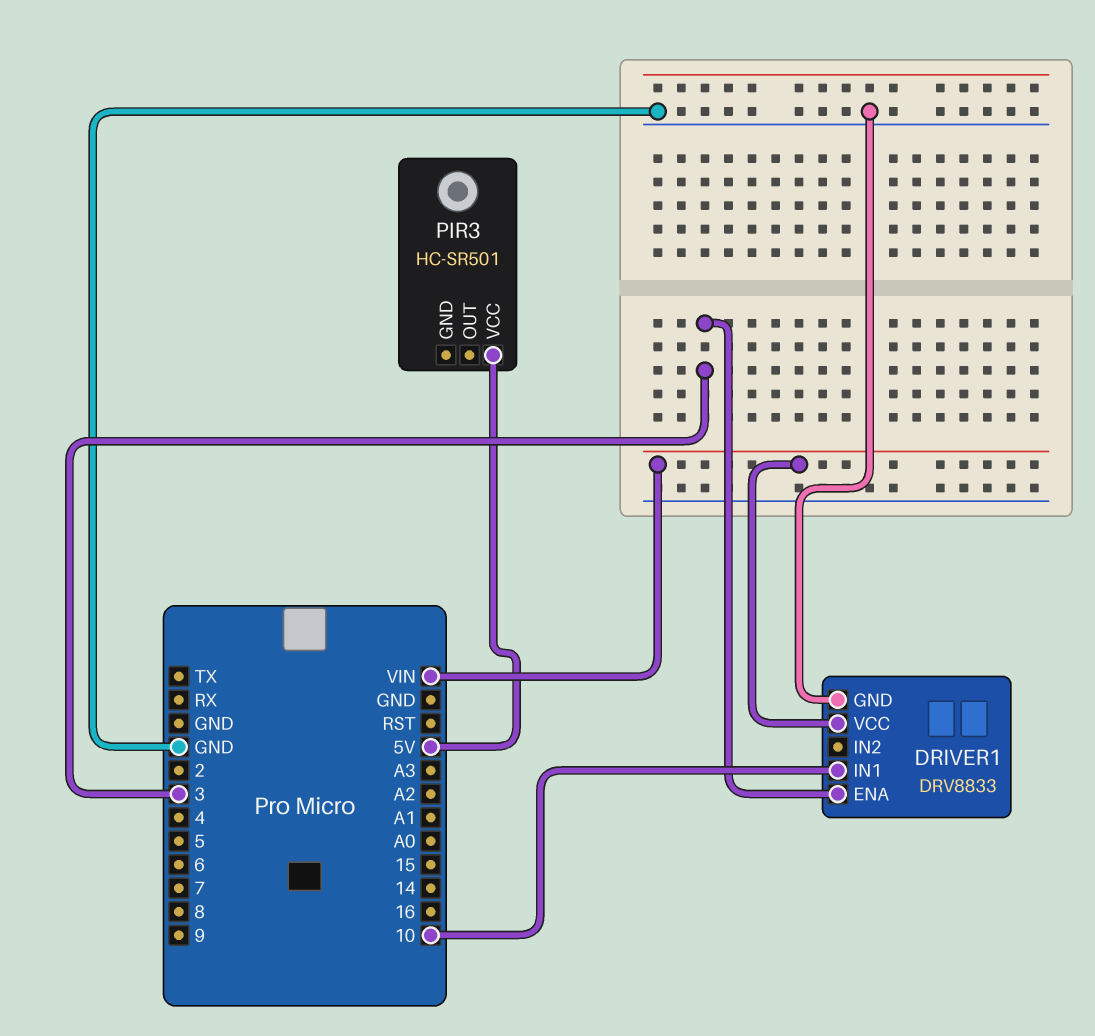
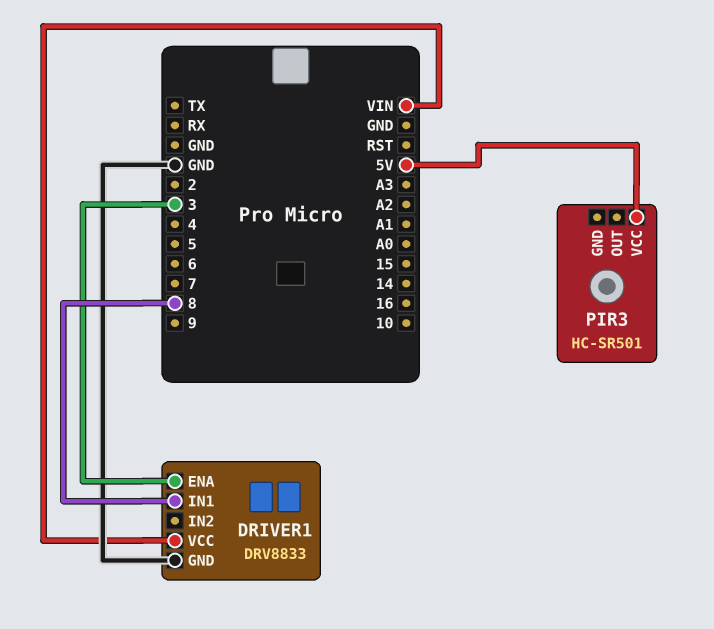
DRIVER1 pin IN1: 10 -> 8

